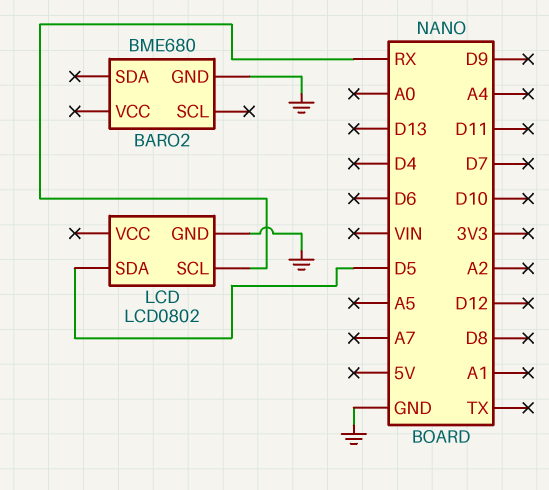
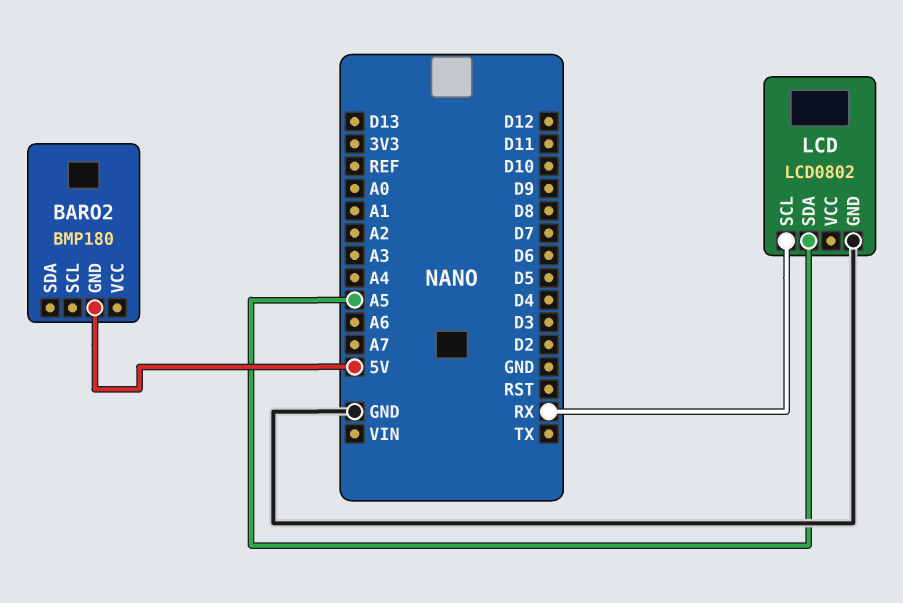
BARO2: BME680 -> BMP180
BARO2 pin GND: GND -> 5V
LCD pin SDA: D5 -> A5

